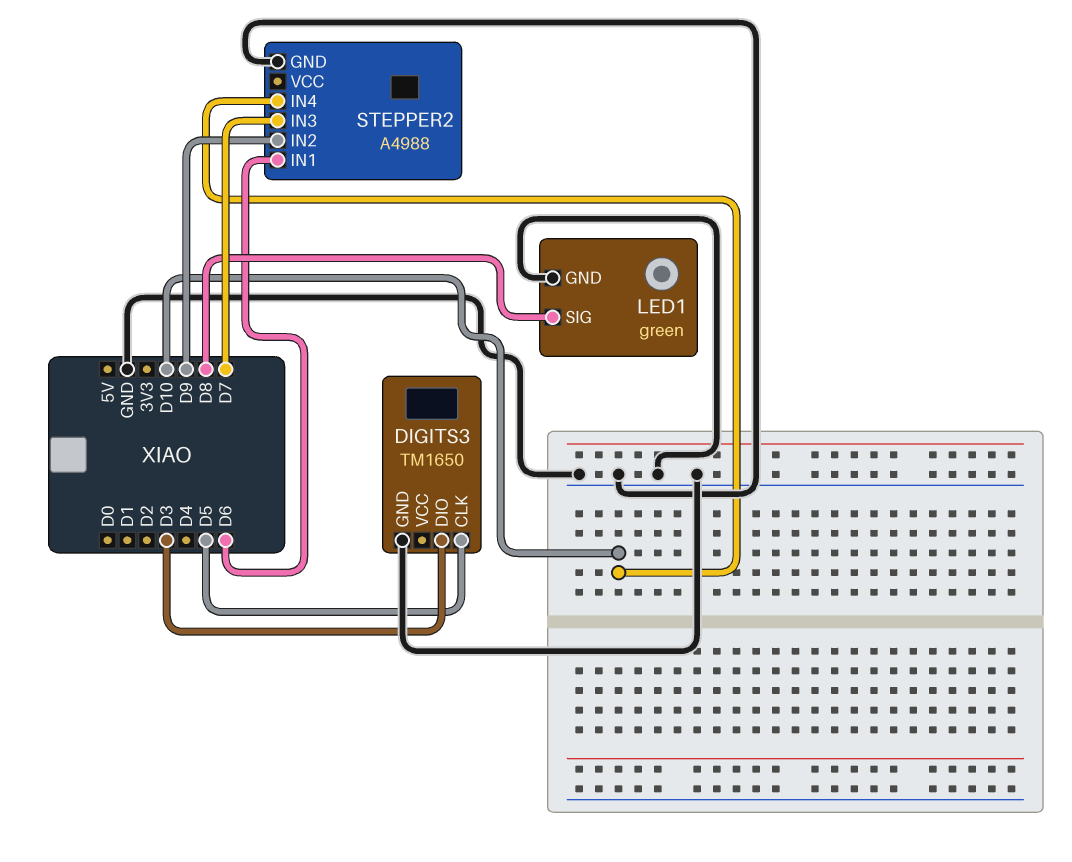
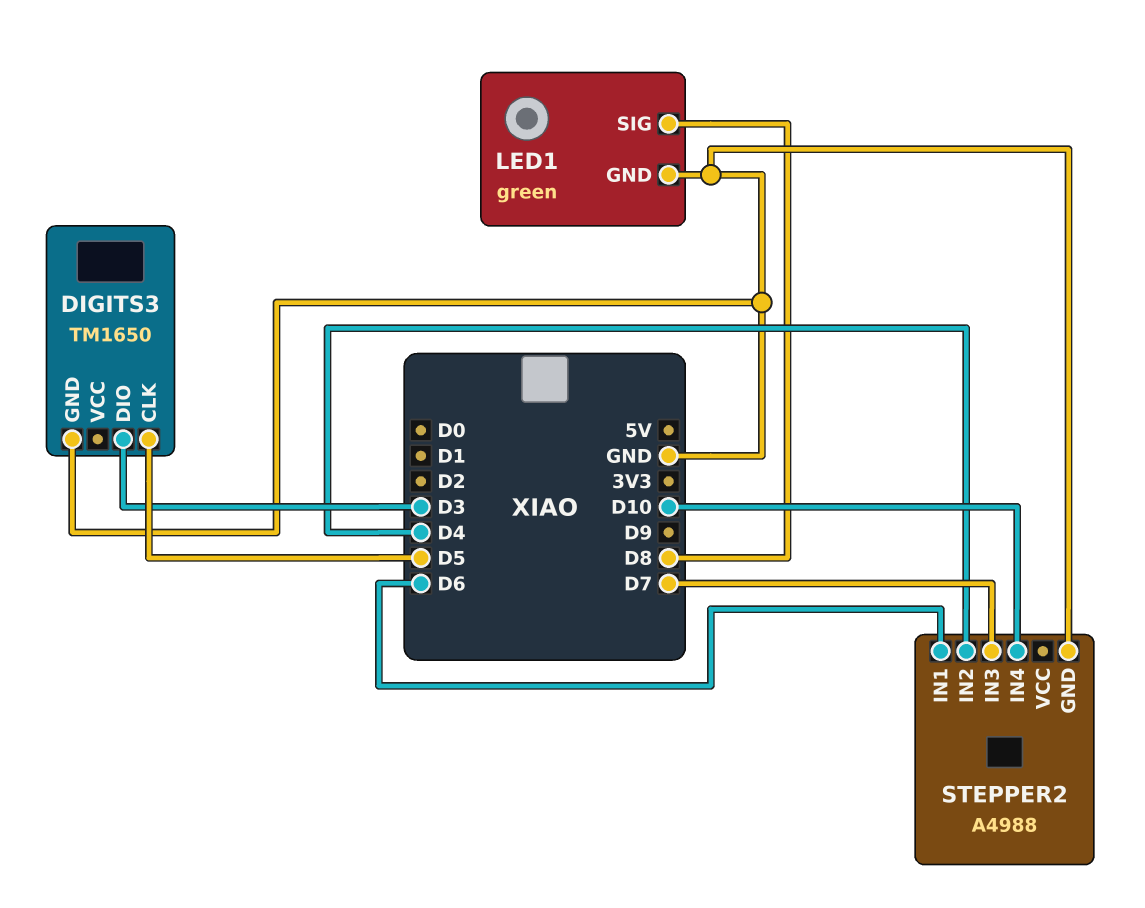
STEPPER2 pin IN2: D9 -> D4

